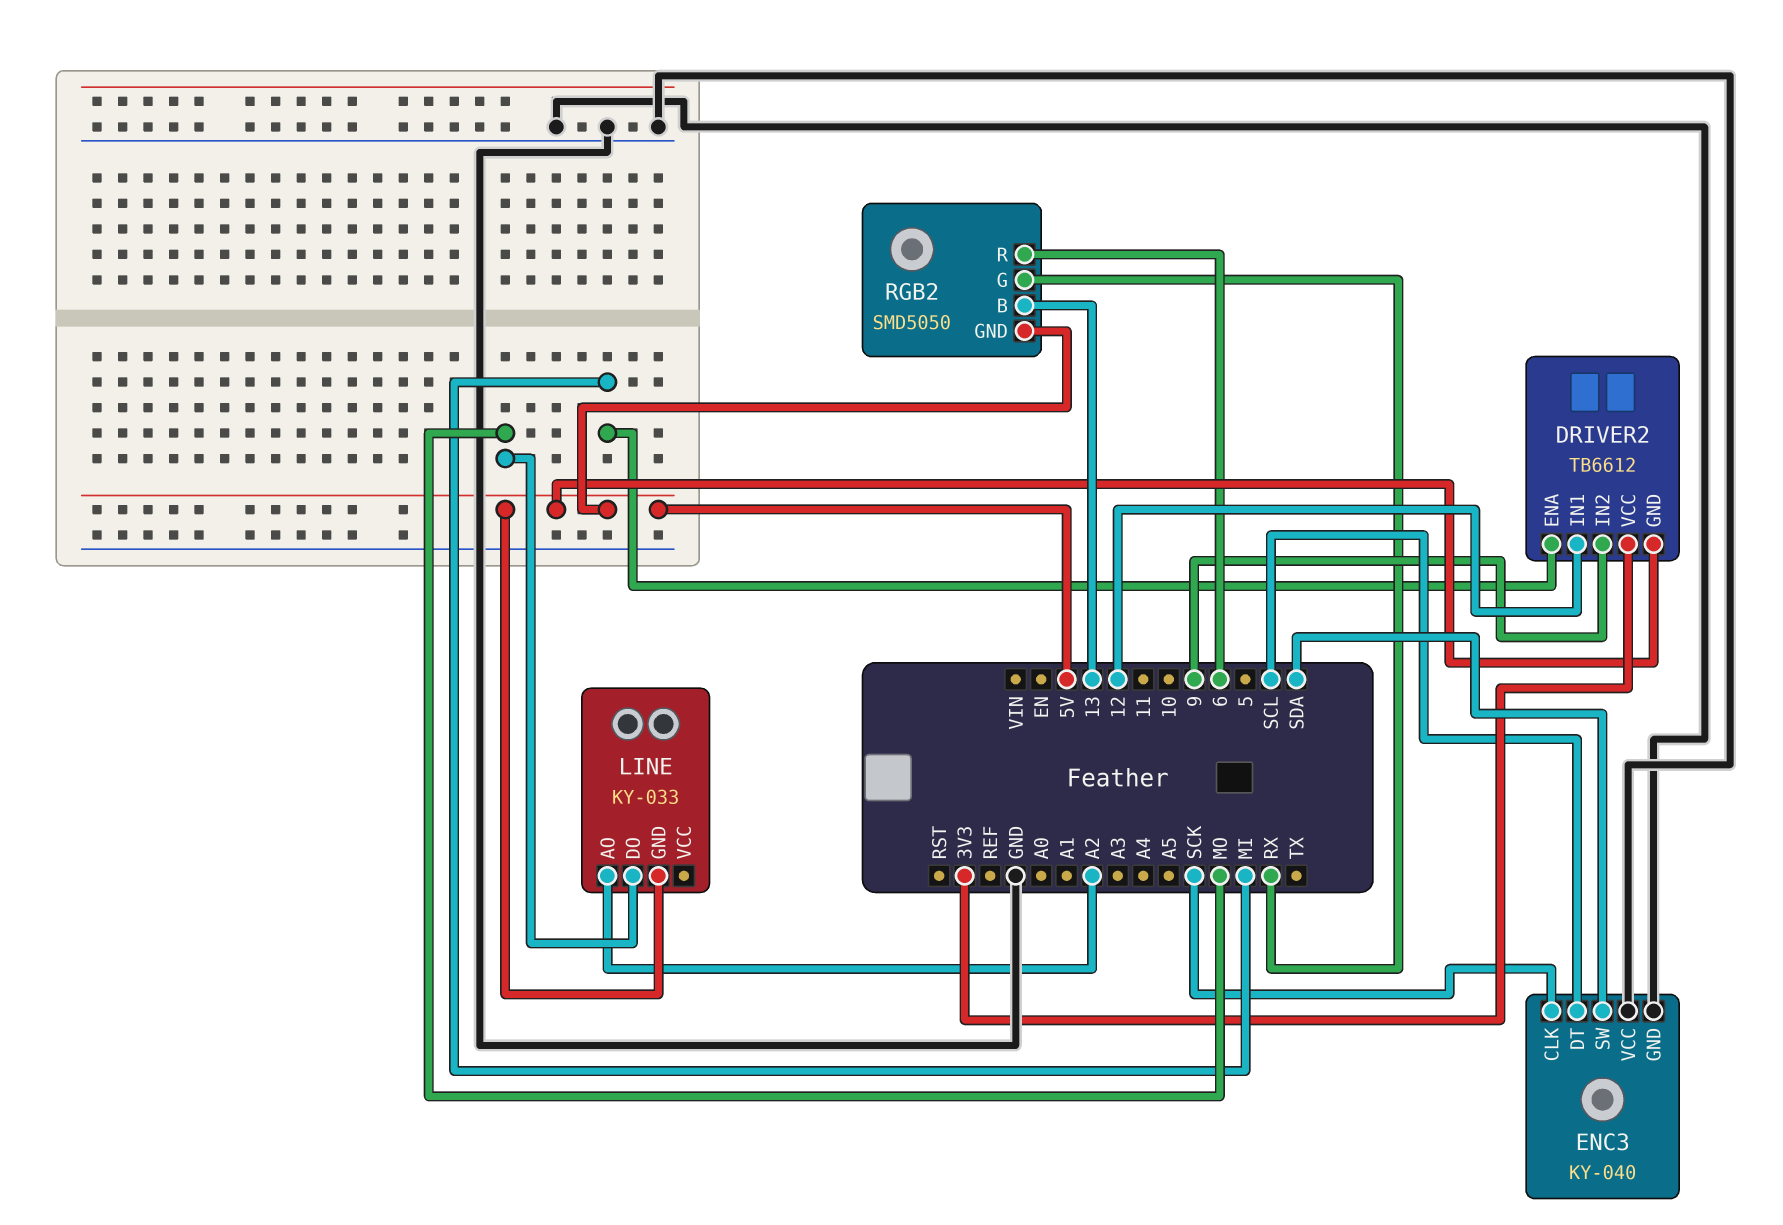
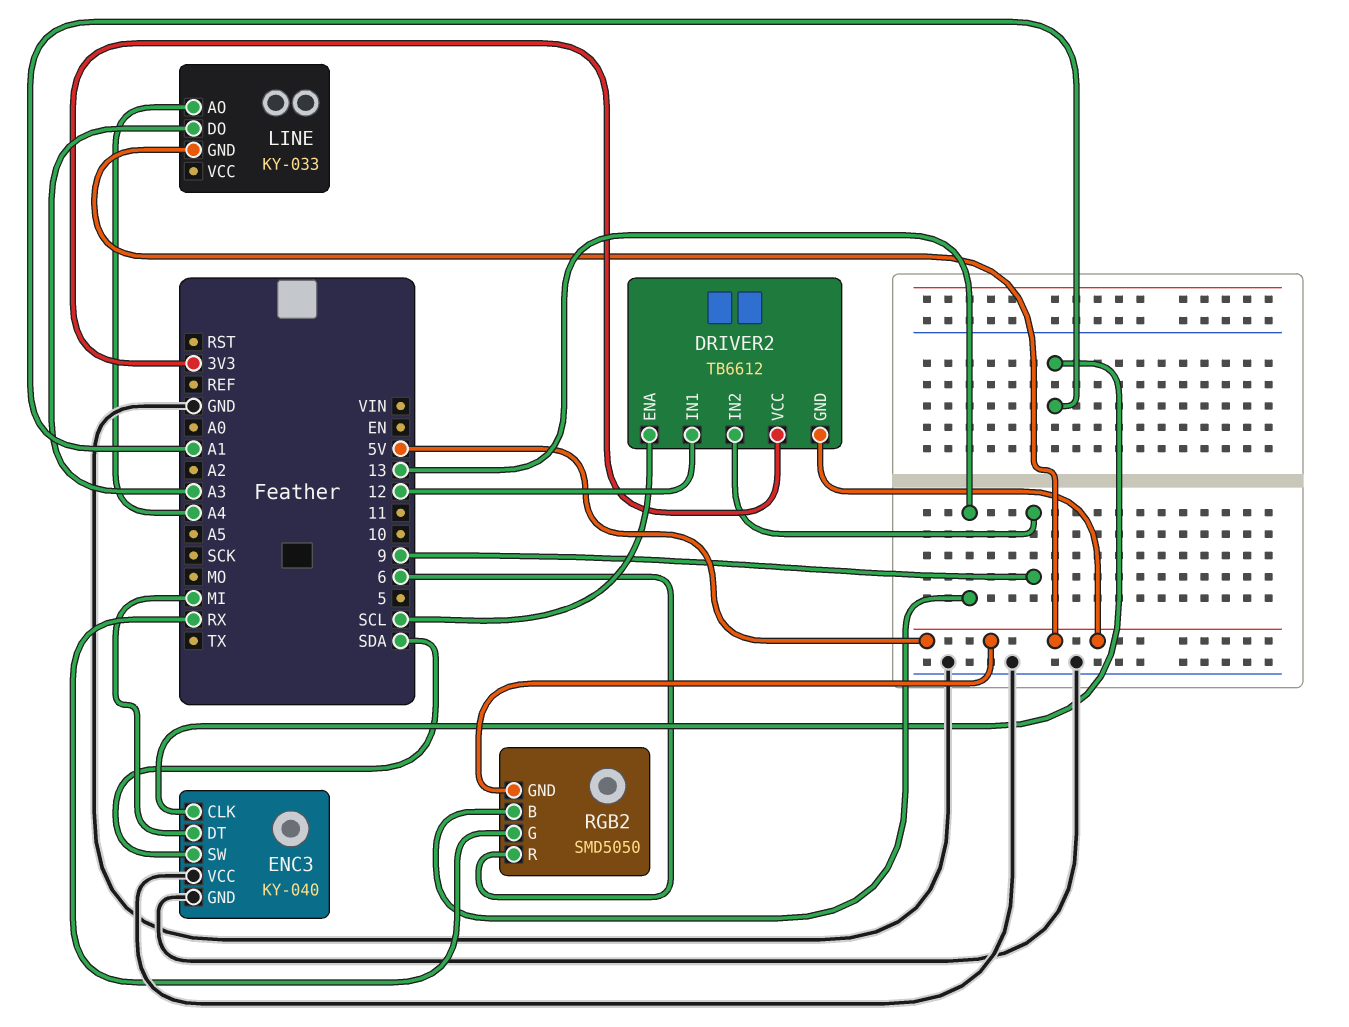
DRIVER2 pin ENA: MI -> SCL
ENC3 pin CLK: SCK -> A1
ENC3 pin DT: SCL -> MI
LINE pin AO: A2 -> A4
LINE pin DO: MO -> A3

